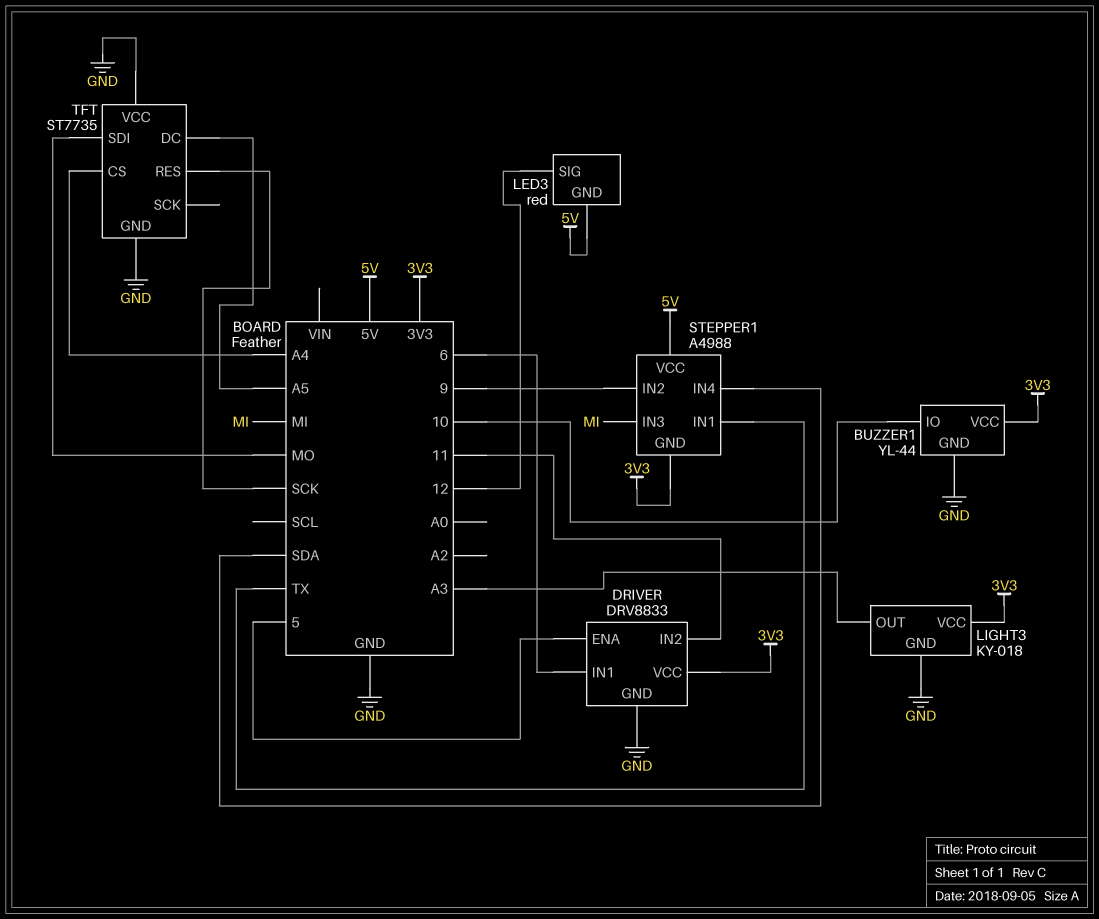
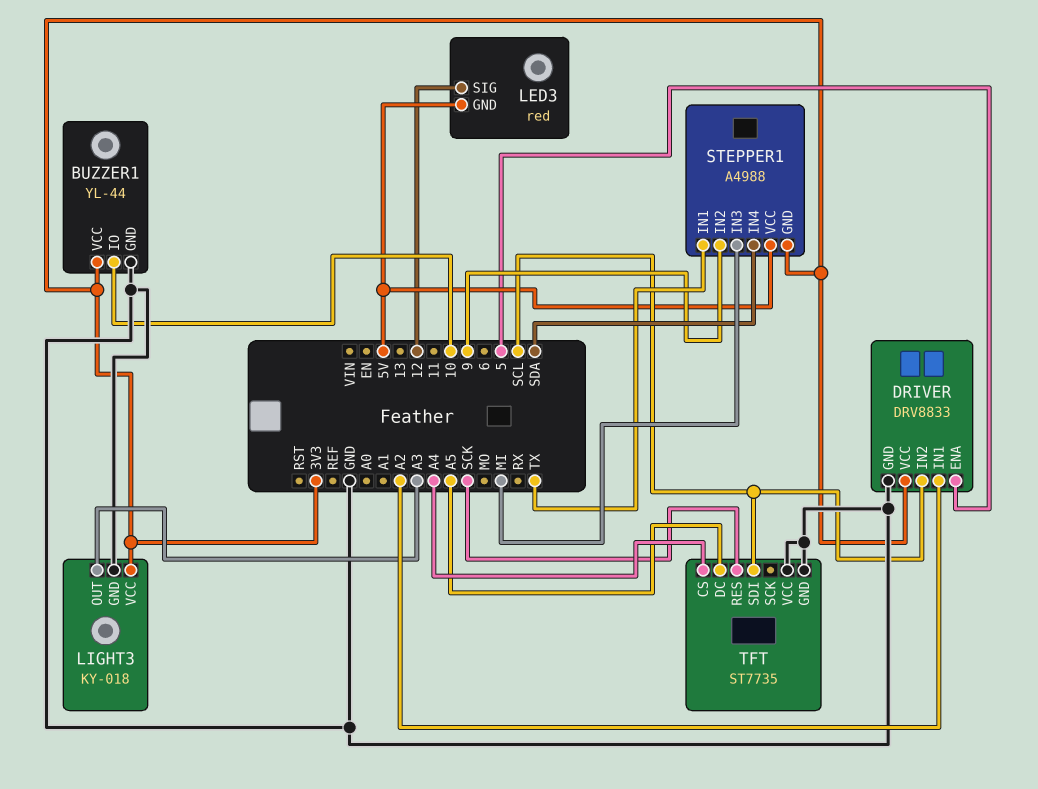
DRIVER pin IN1: 6 -> A2
DRIVER pin IN2: 11 -> SCL
TFT pin SDI: MO -> SCL

